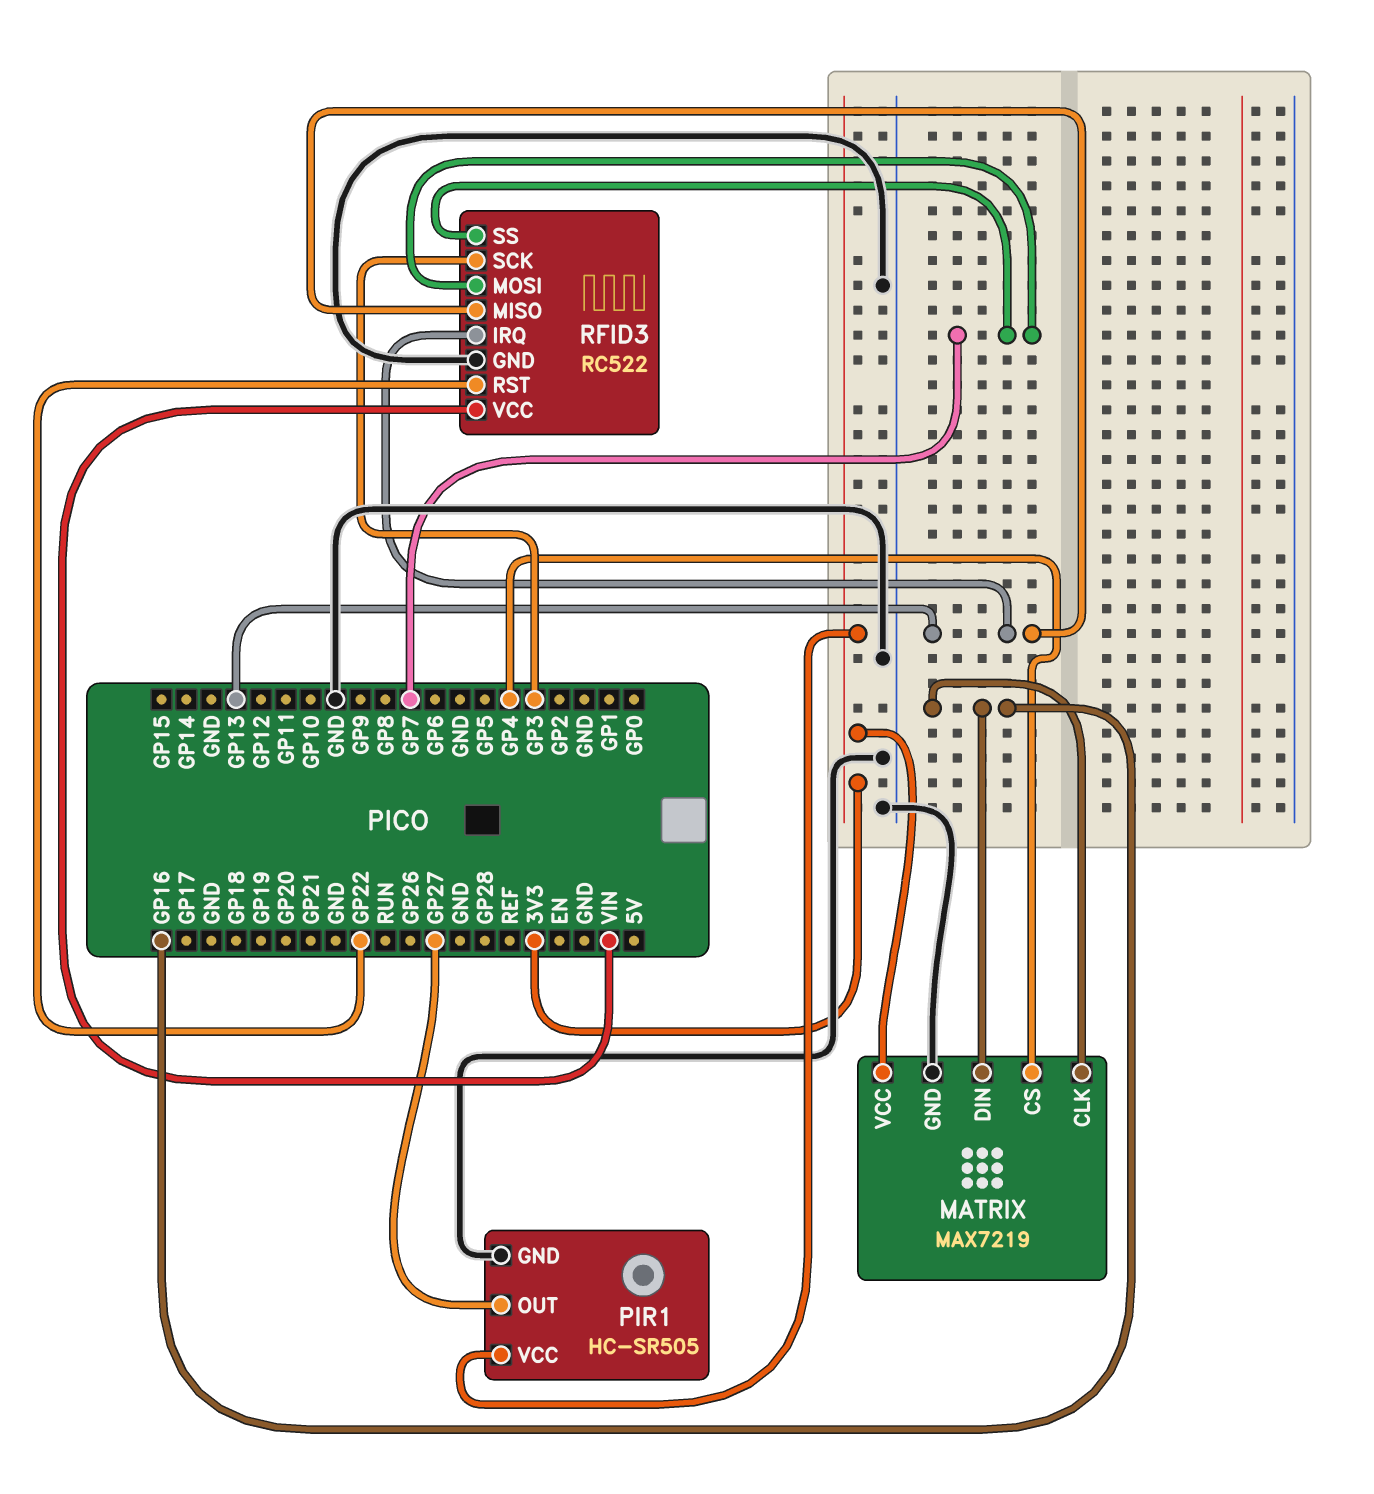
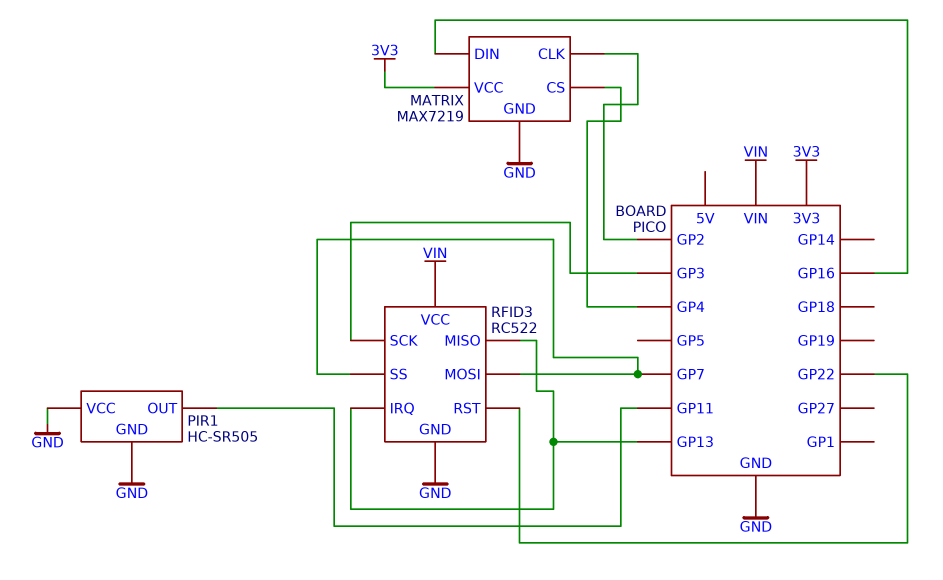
MATRIX pin CLK: GP16 -> GP2
PIR1 pin OUT: GP27 -> GP11
PIR1 pin VCC: 3V3 -> GND

